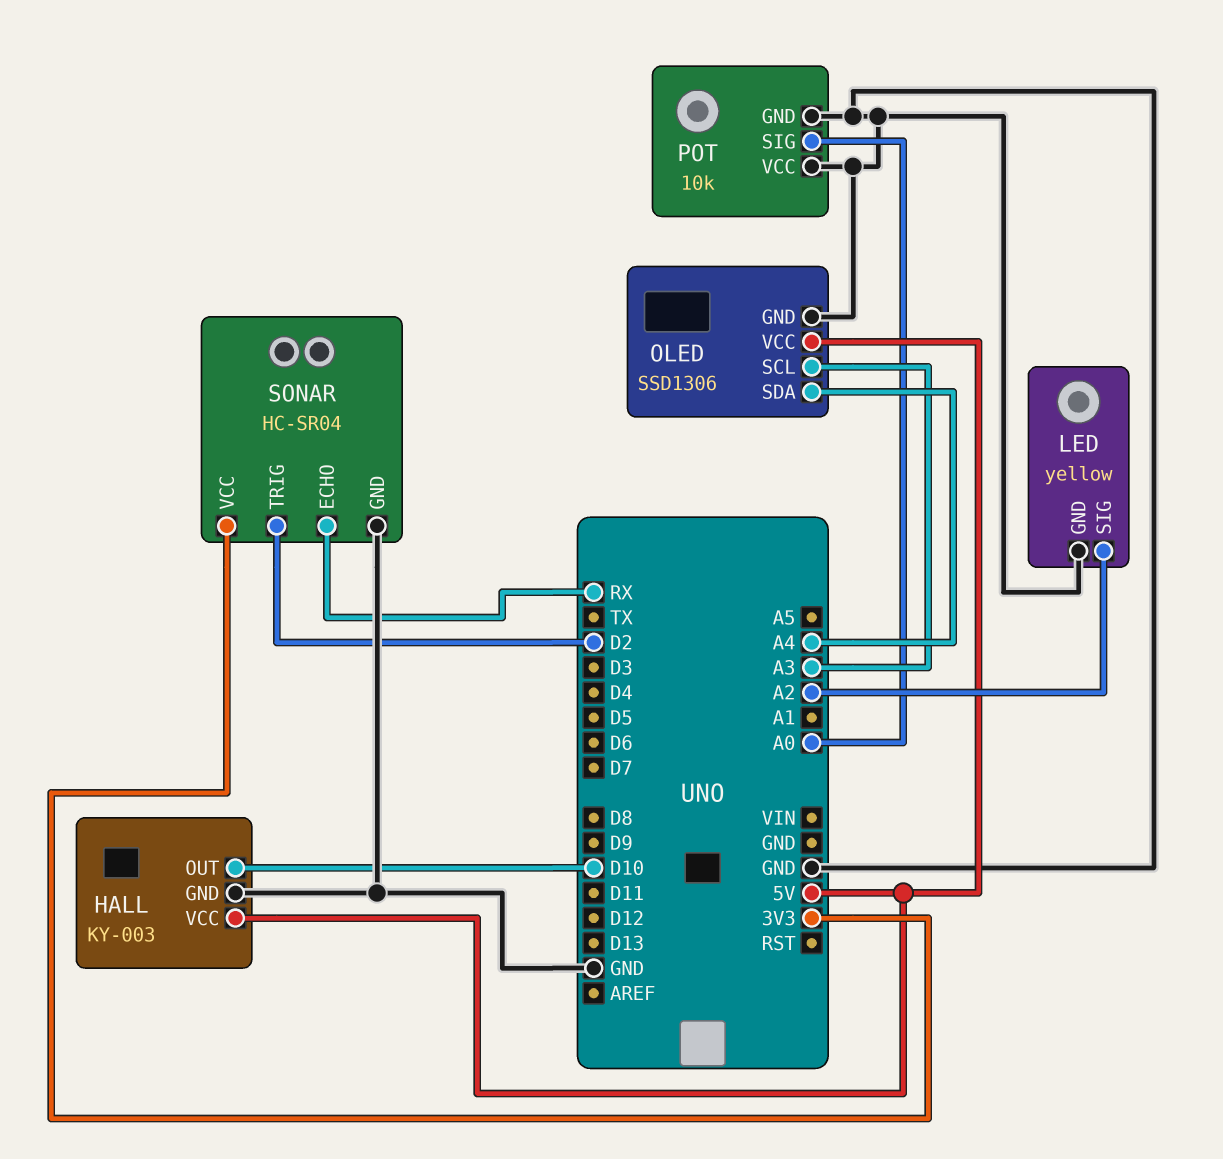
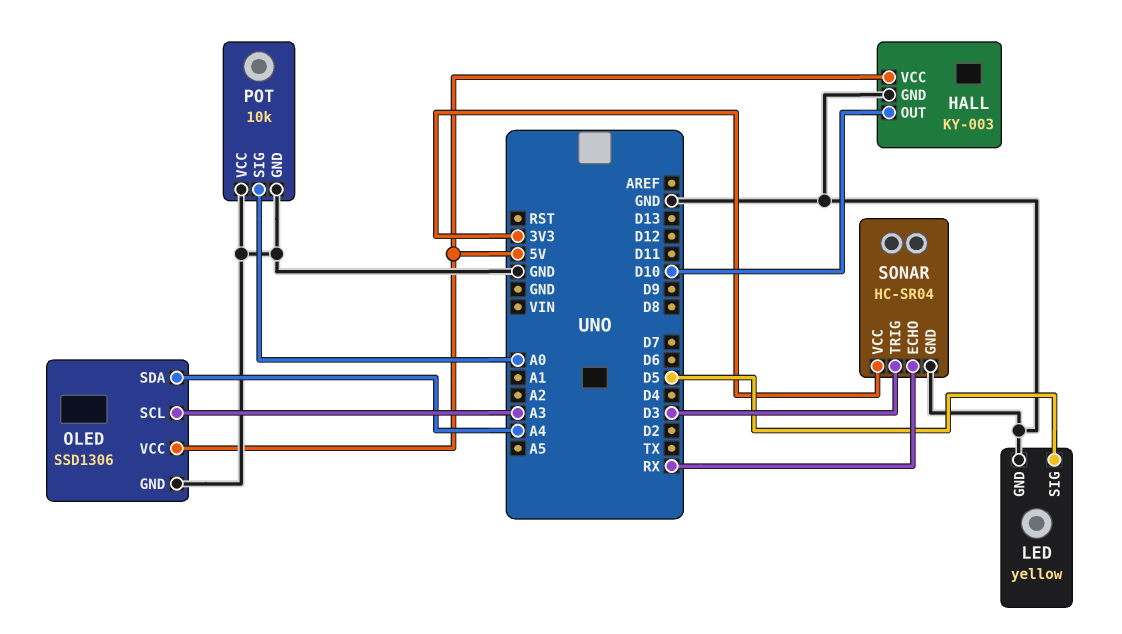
LED pin SIG: A2 -> D5
SONAR pin TRIG: D2 -> D3

